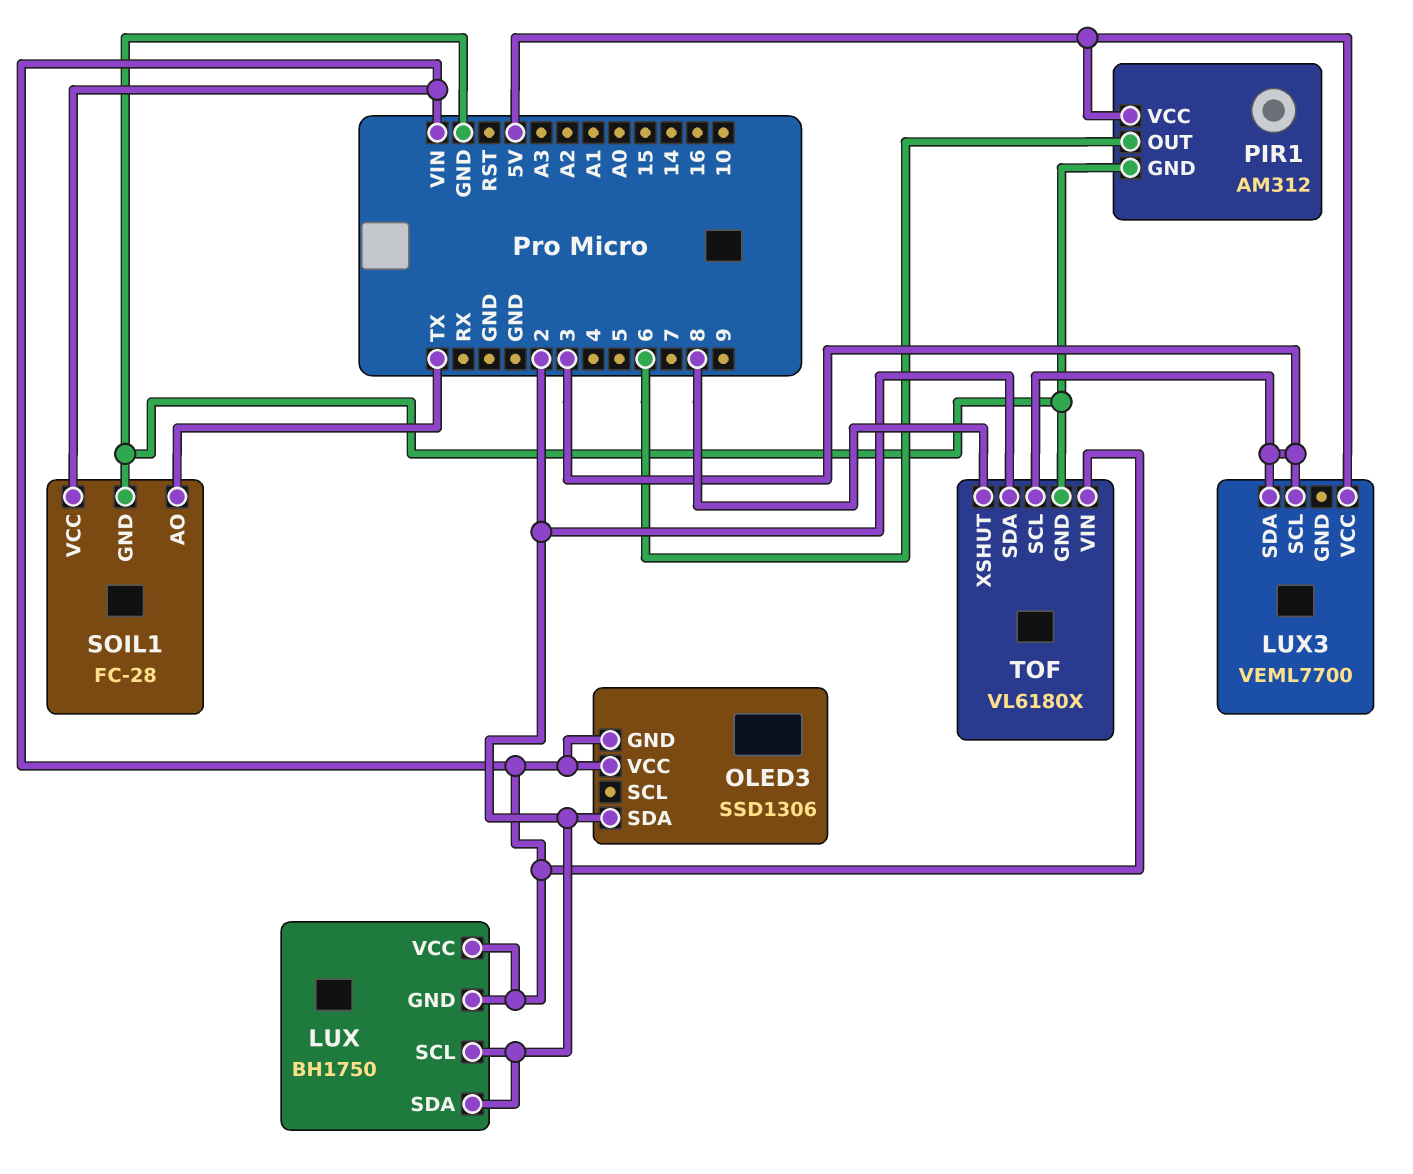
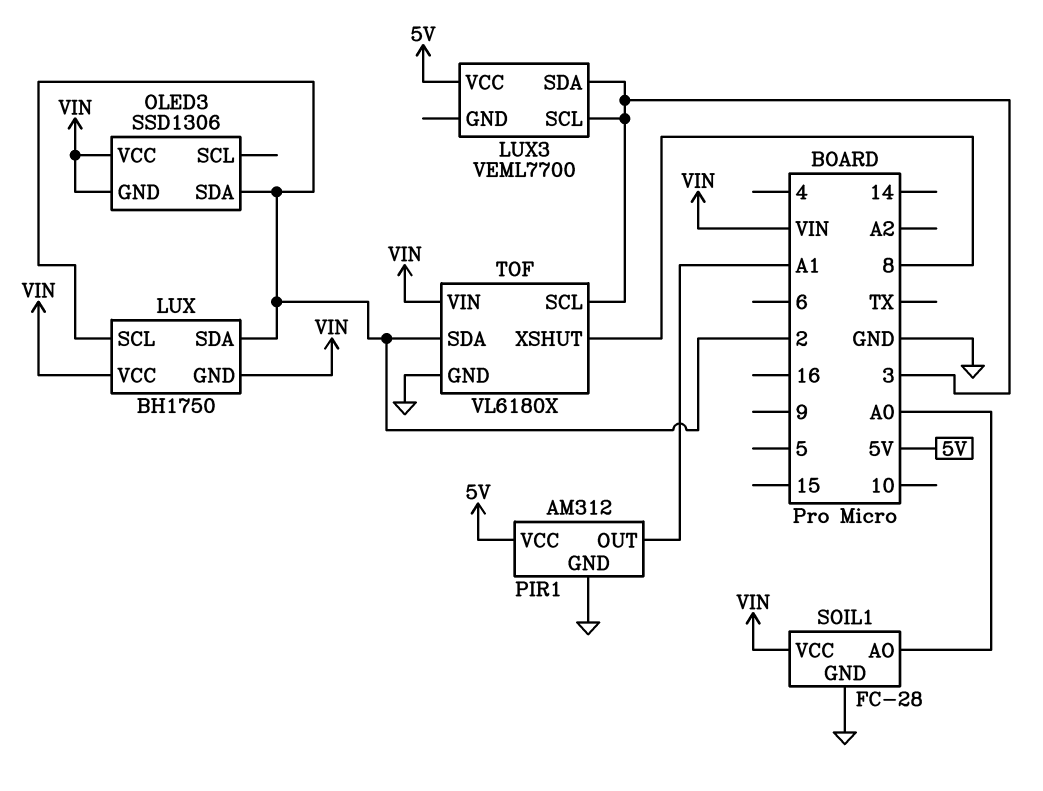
PIR1 pin OUT: 6 -> A1
SOIL1 pin AO: TX -> A0

